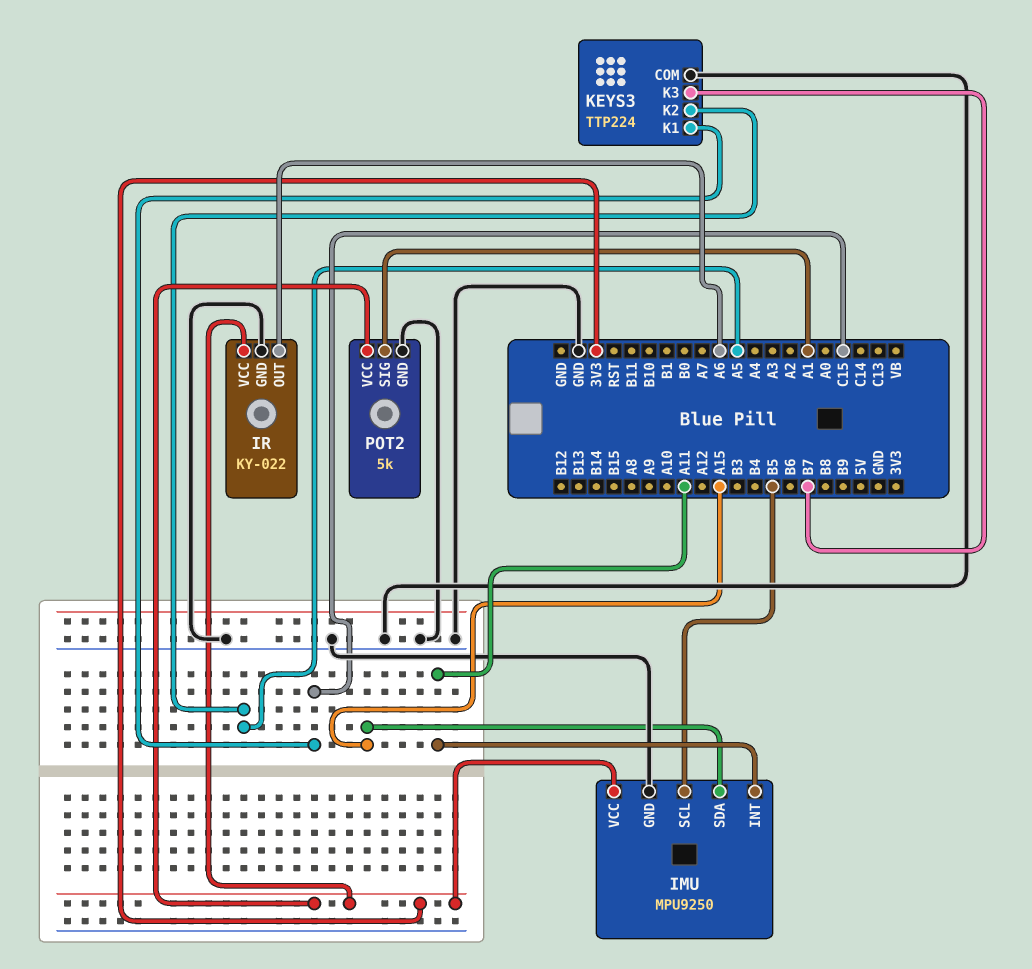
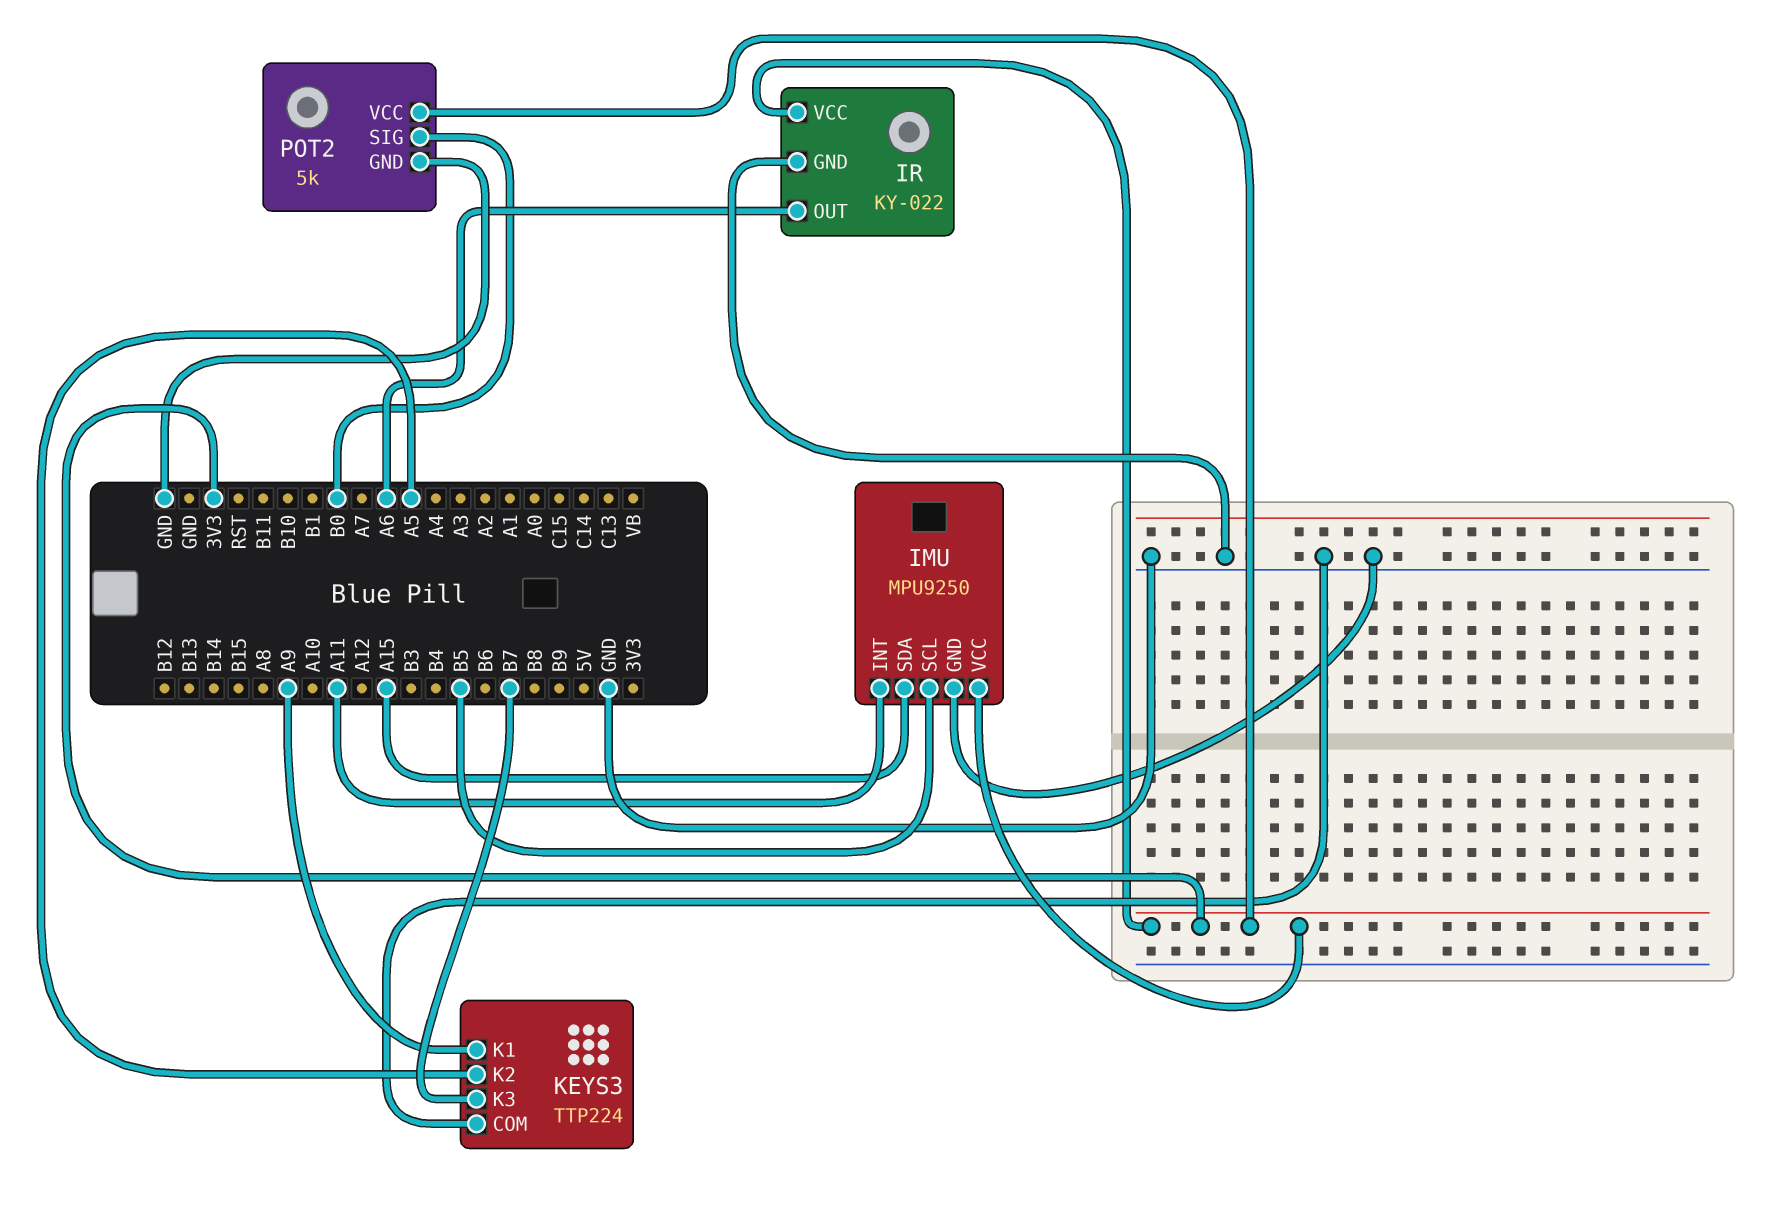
KEYS3 pin K1: C15 -> A9
POT2 pin SIG: A1 -> B0

